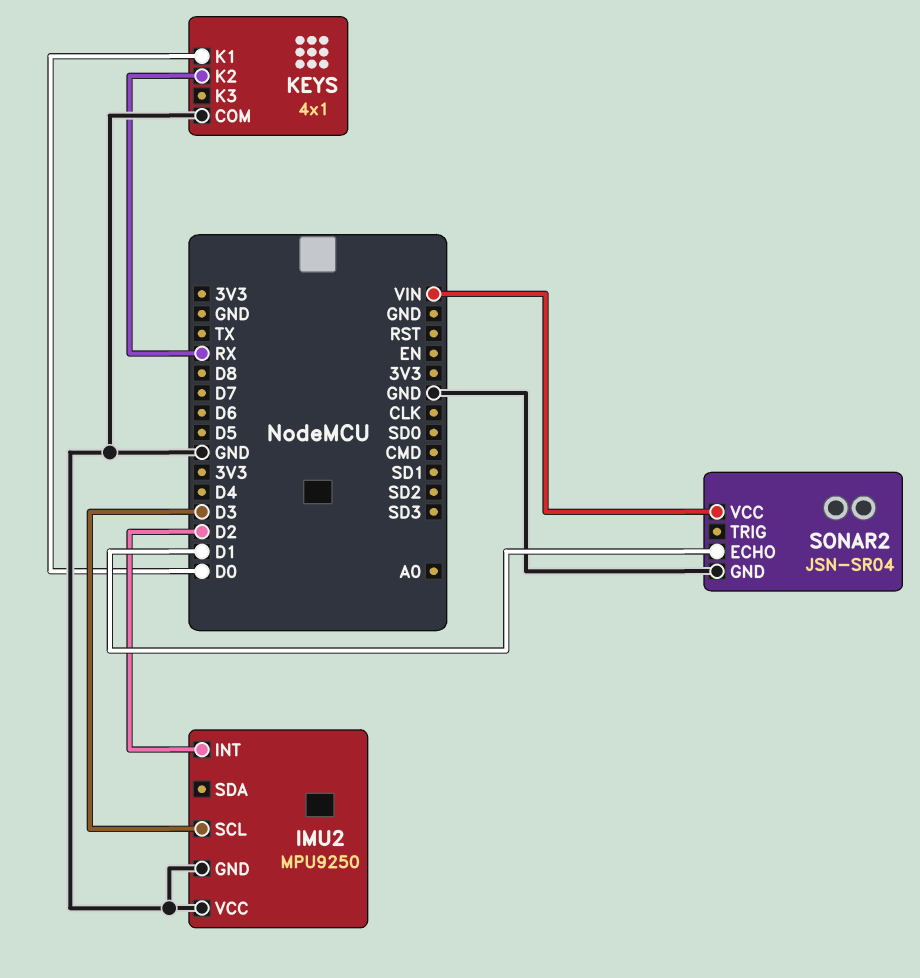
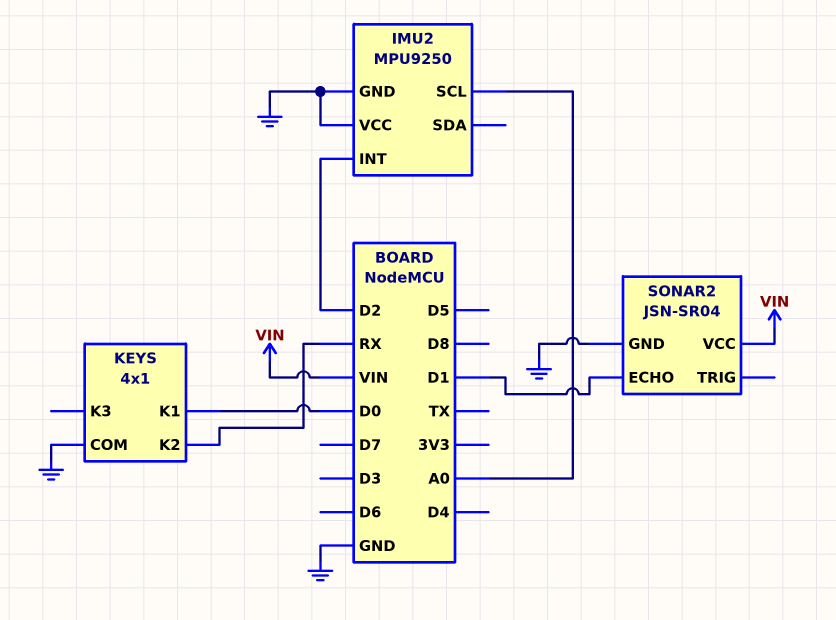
IMU2 pin SCL: D3 -> A0

